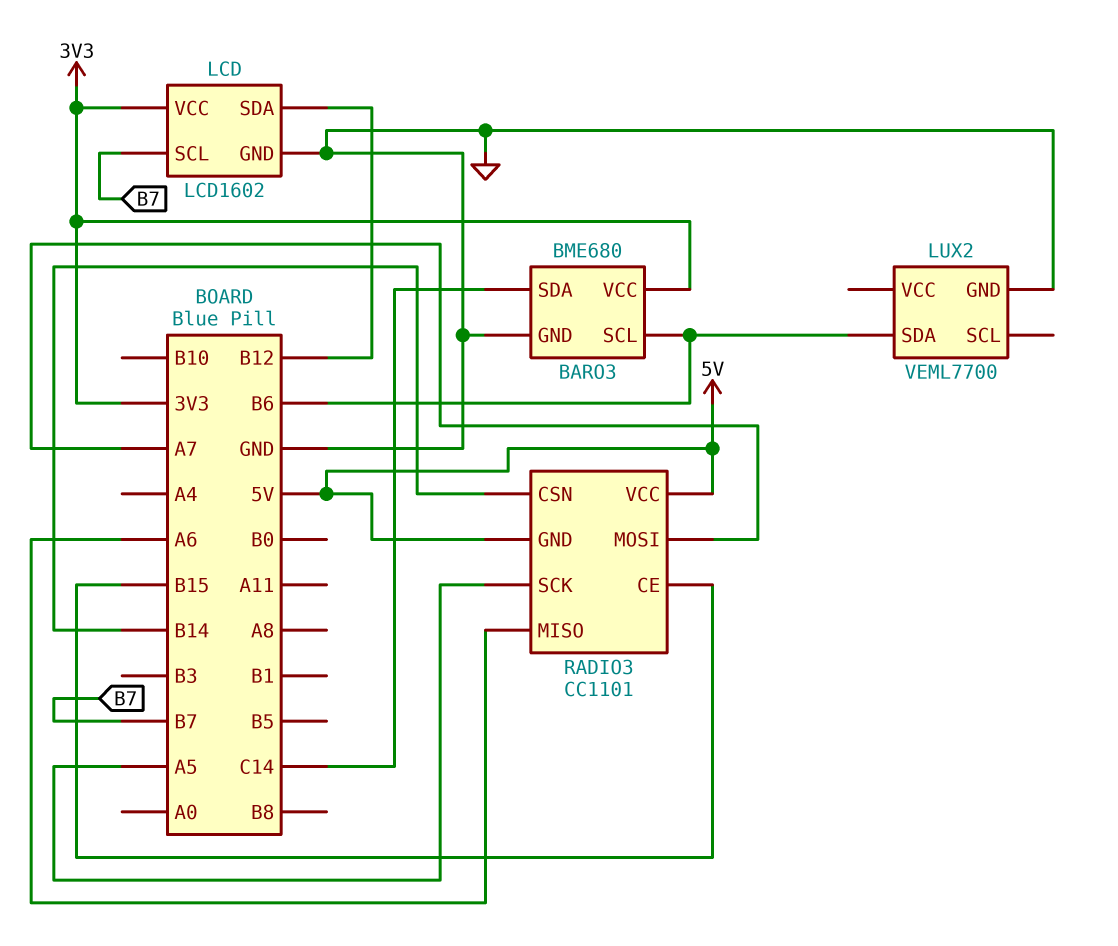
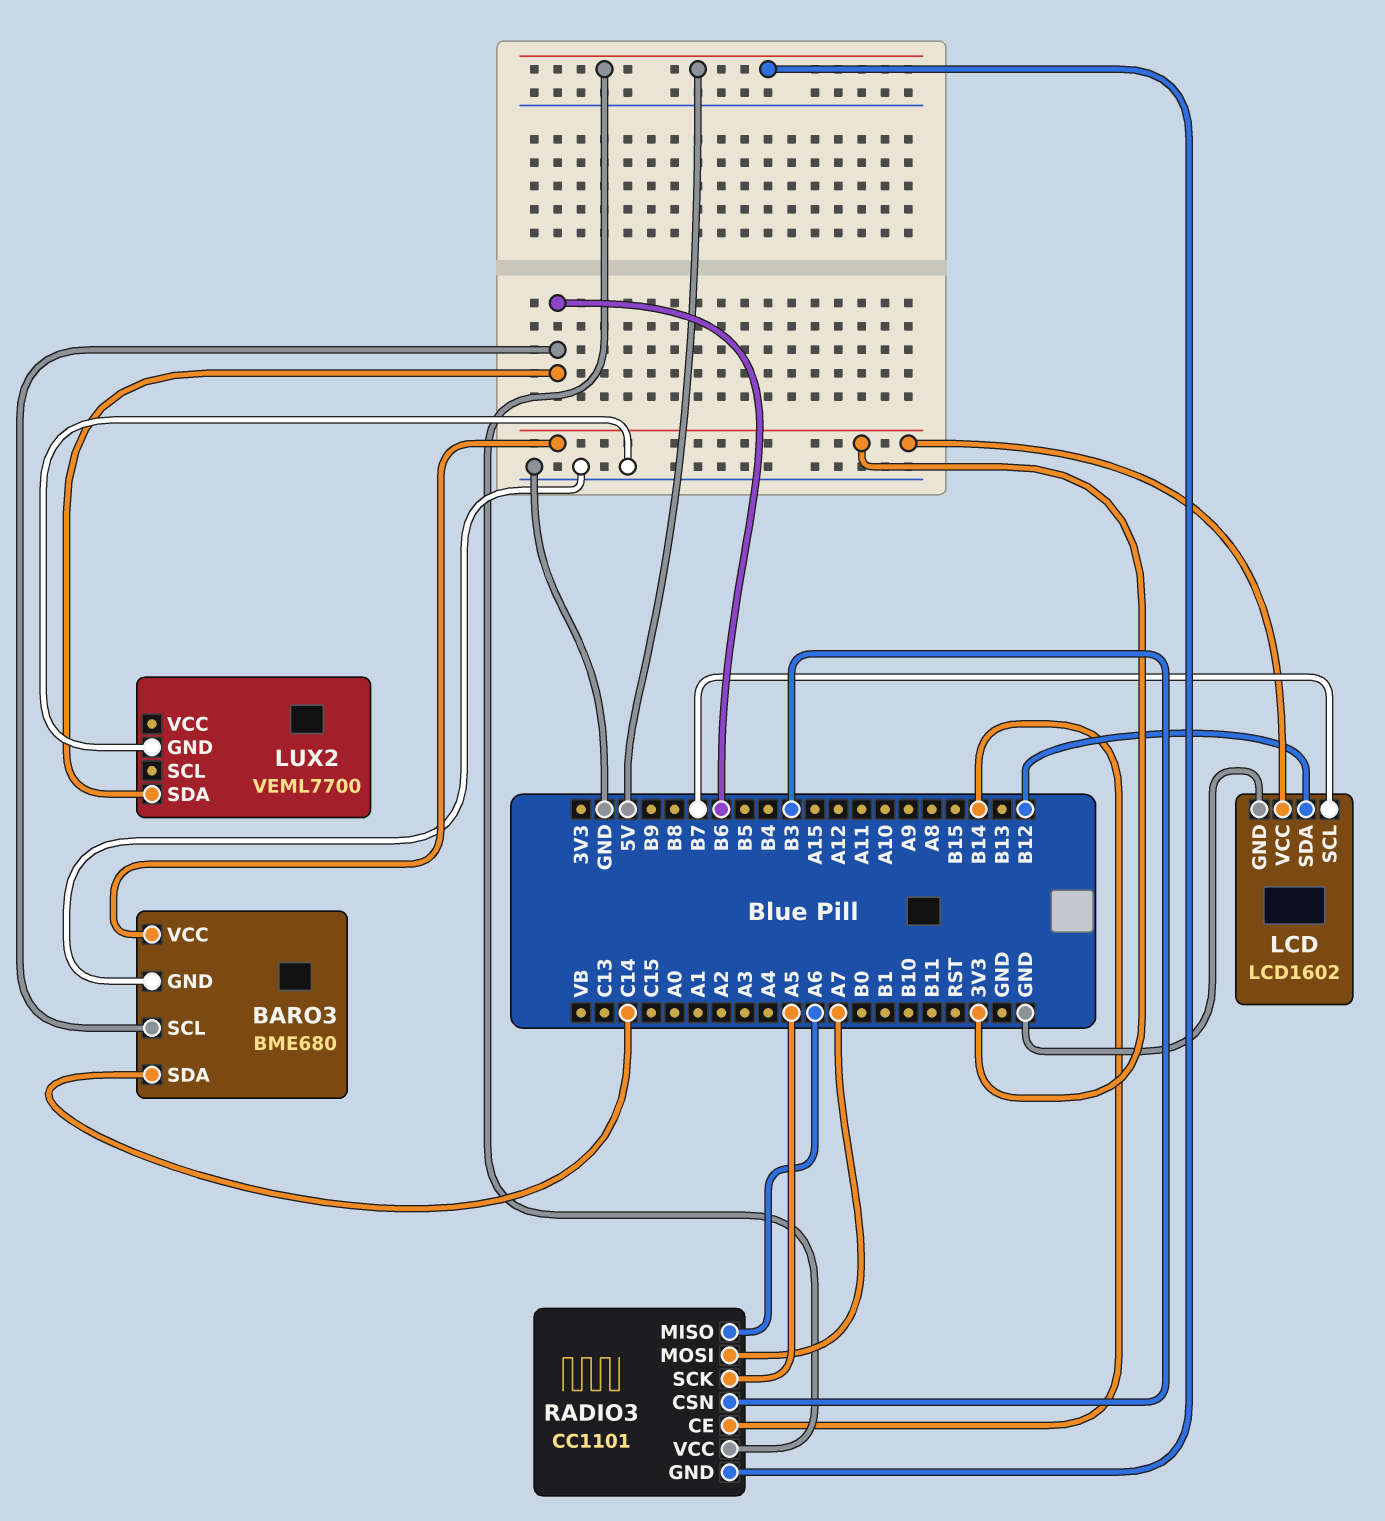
RADIO3 pin CE: B15 -> B14
RADIO3 pin CSN: B14 -> B3

